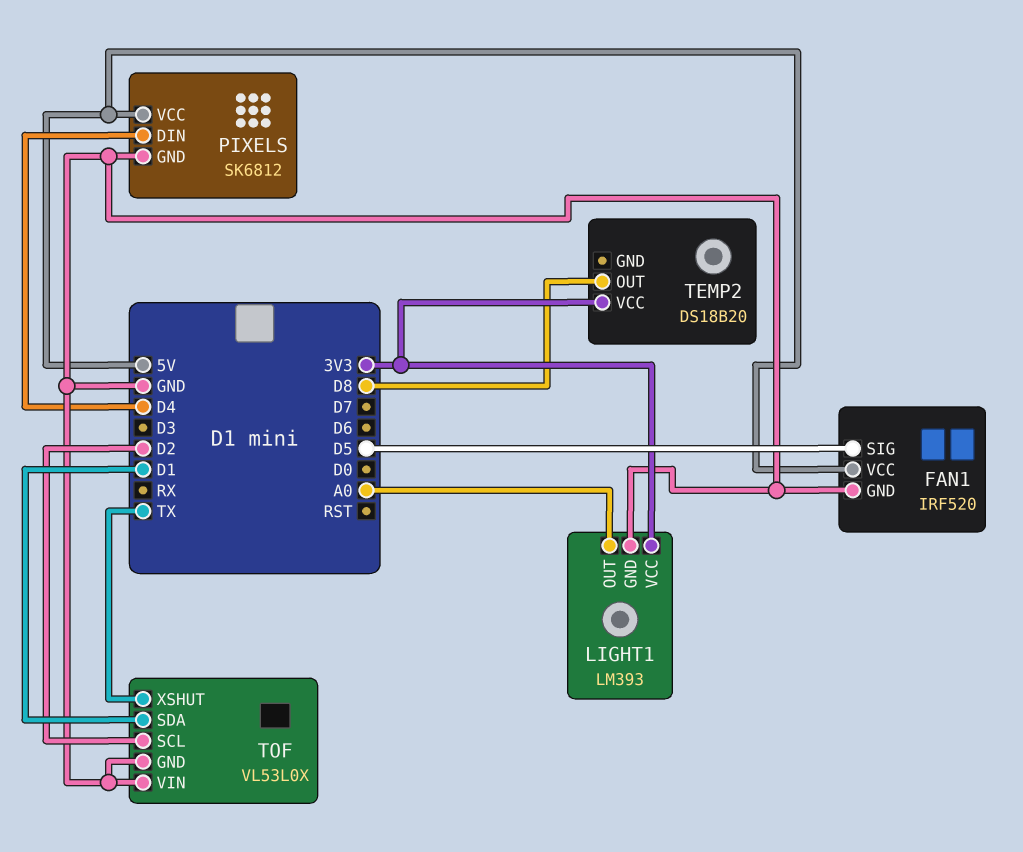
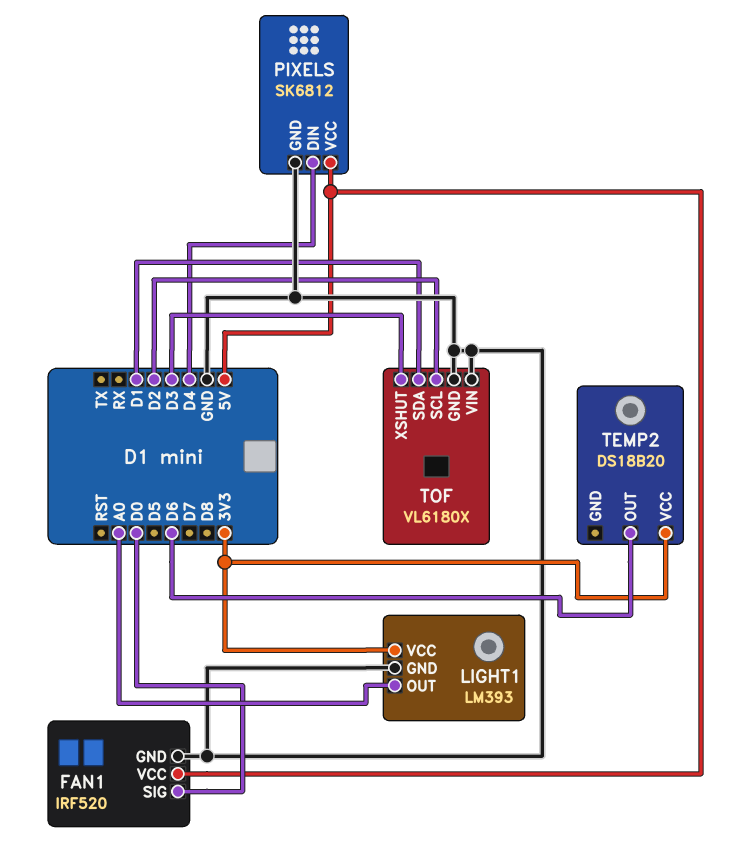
FAN1 pin SIG: D5 -> D0
TEMP2 pin OUT: D8 -> D6
TOF: VL53L0X -> VL6180X
TOF pin XSHUT: TX -> D3

